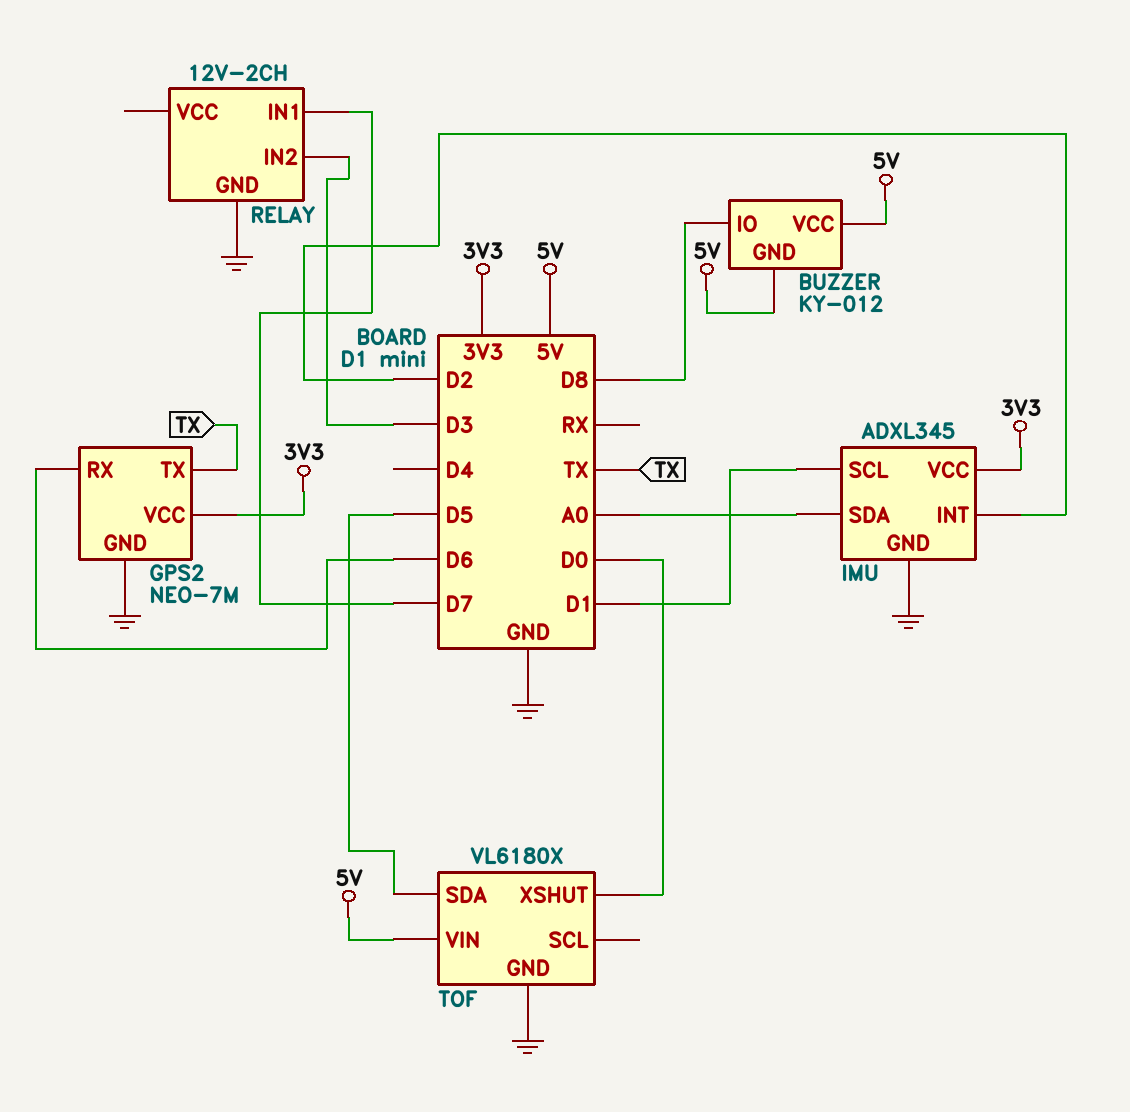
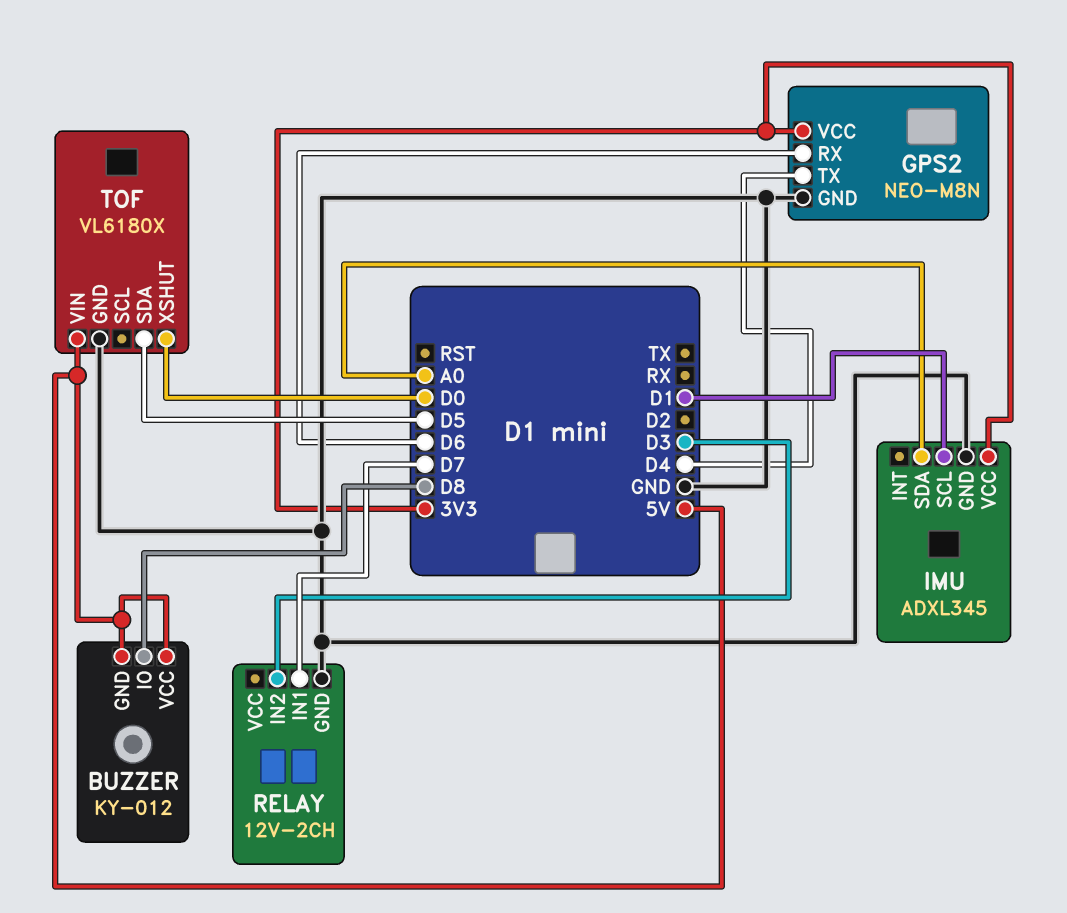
GPS2: NEO-7M -> NEO-M8N
GPS2 pin TX: TX -> D4
IMU pin INT: D2 -> none

